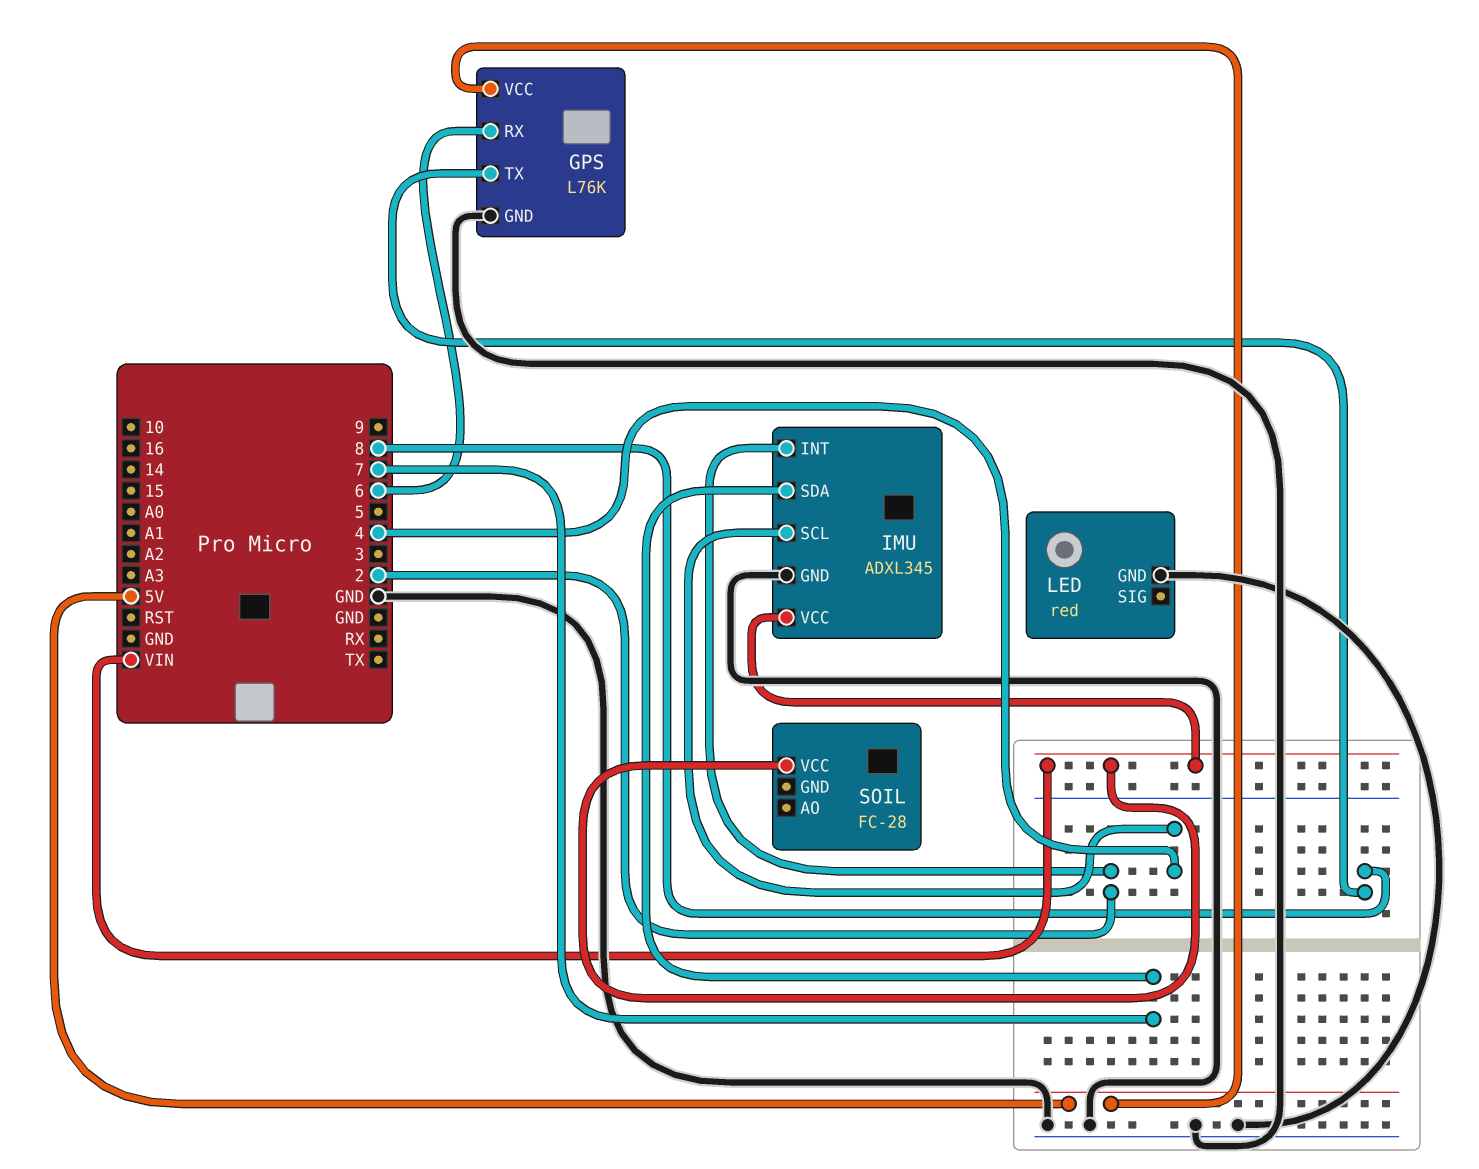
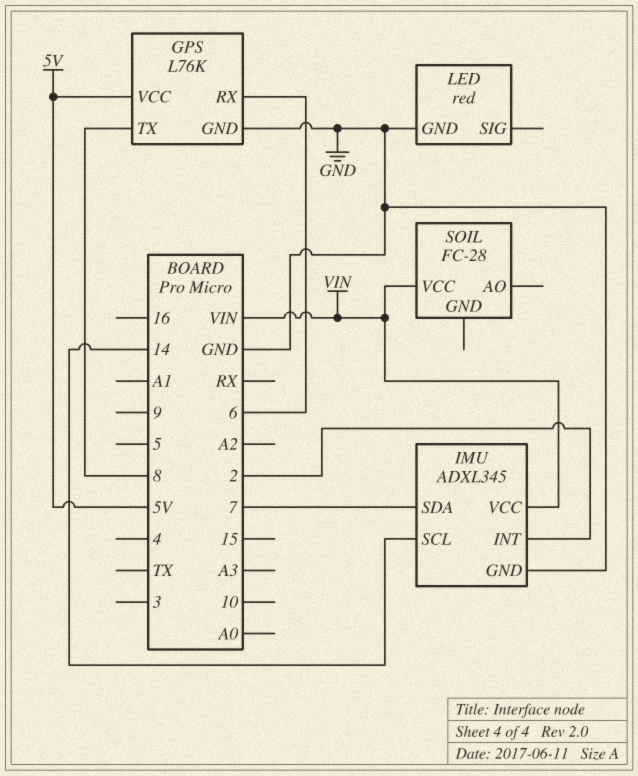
IMU pin SCL: 4 -> 14

